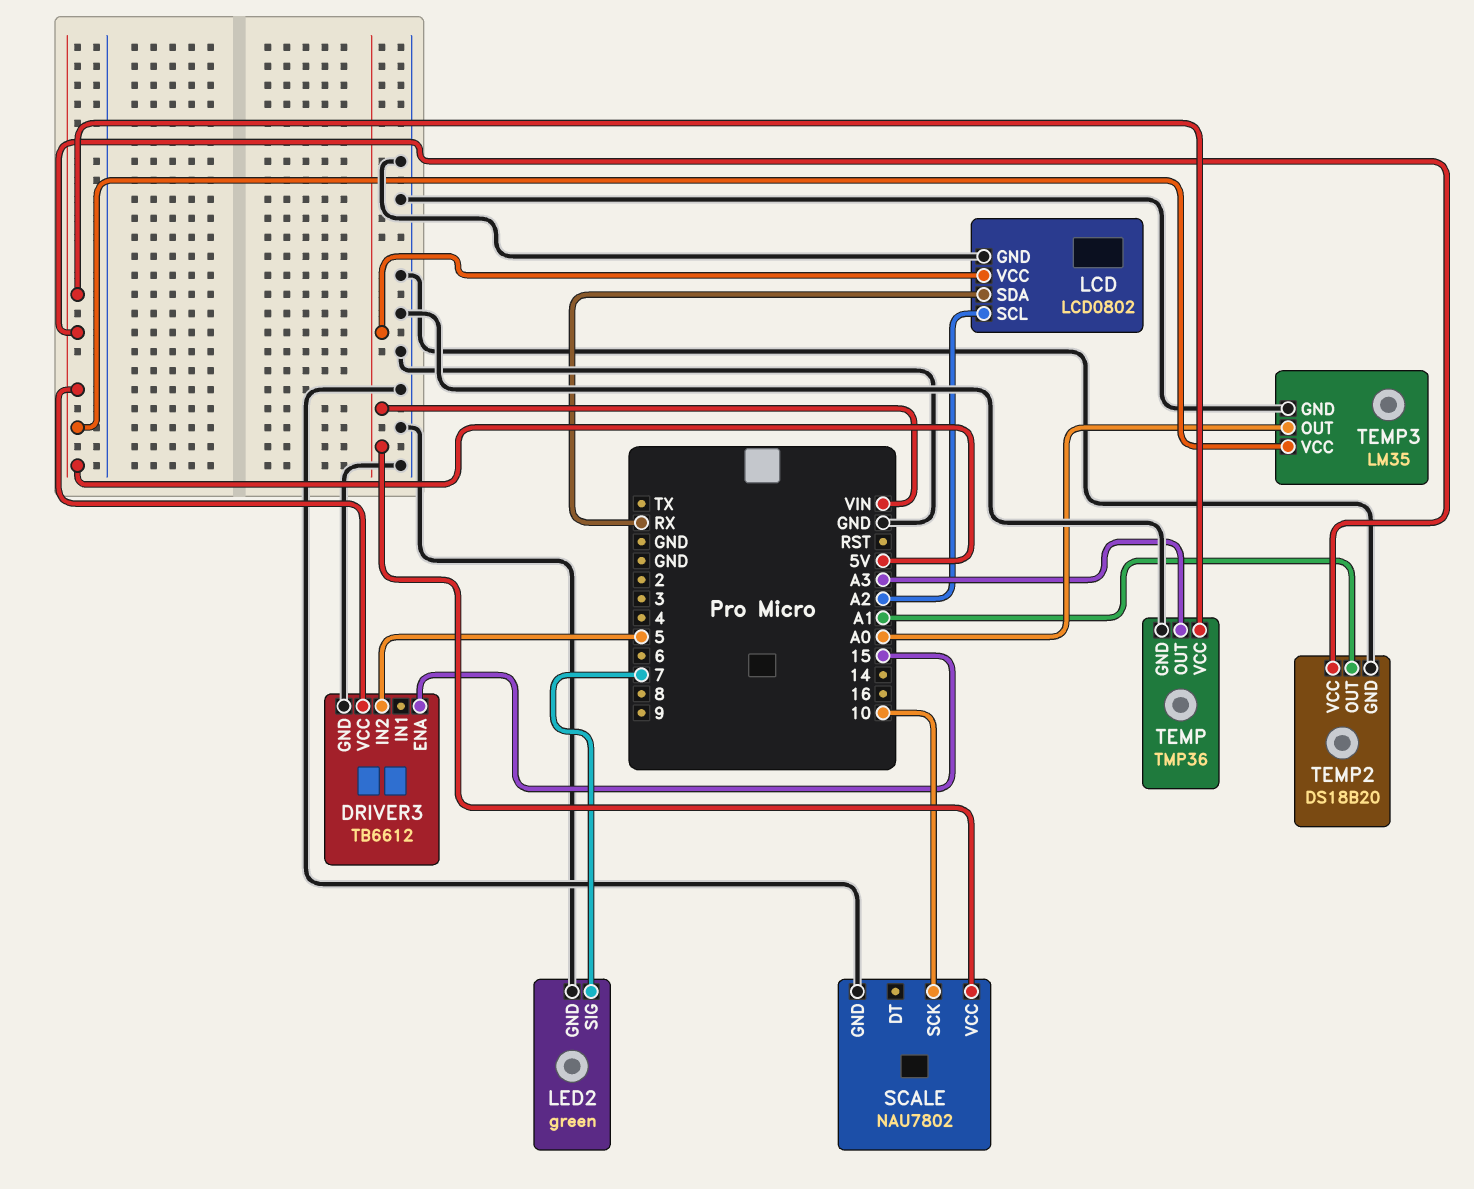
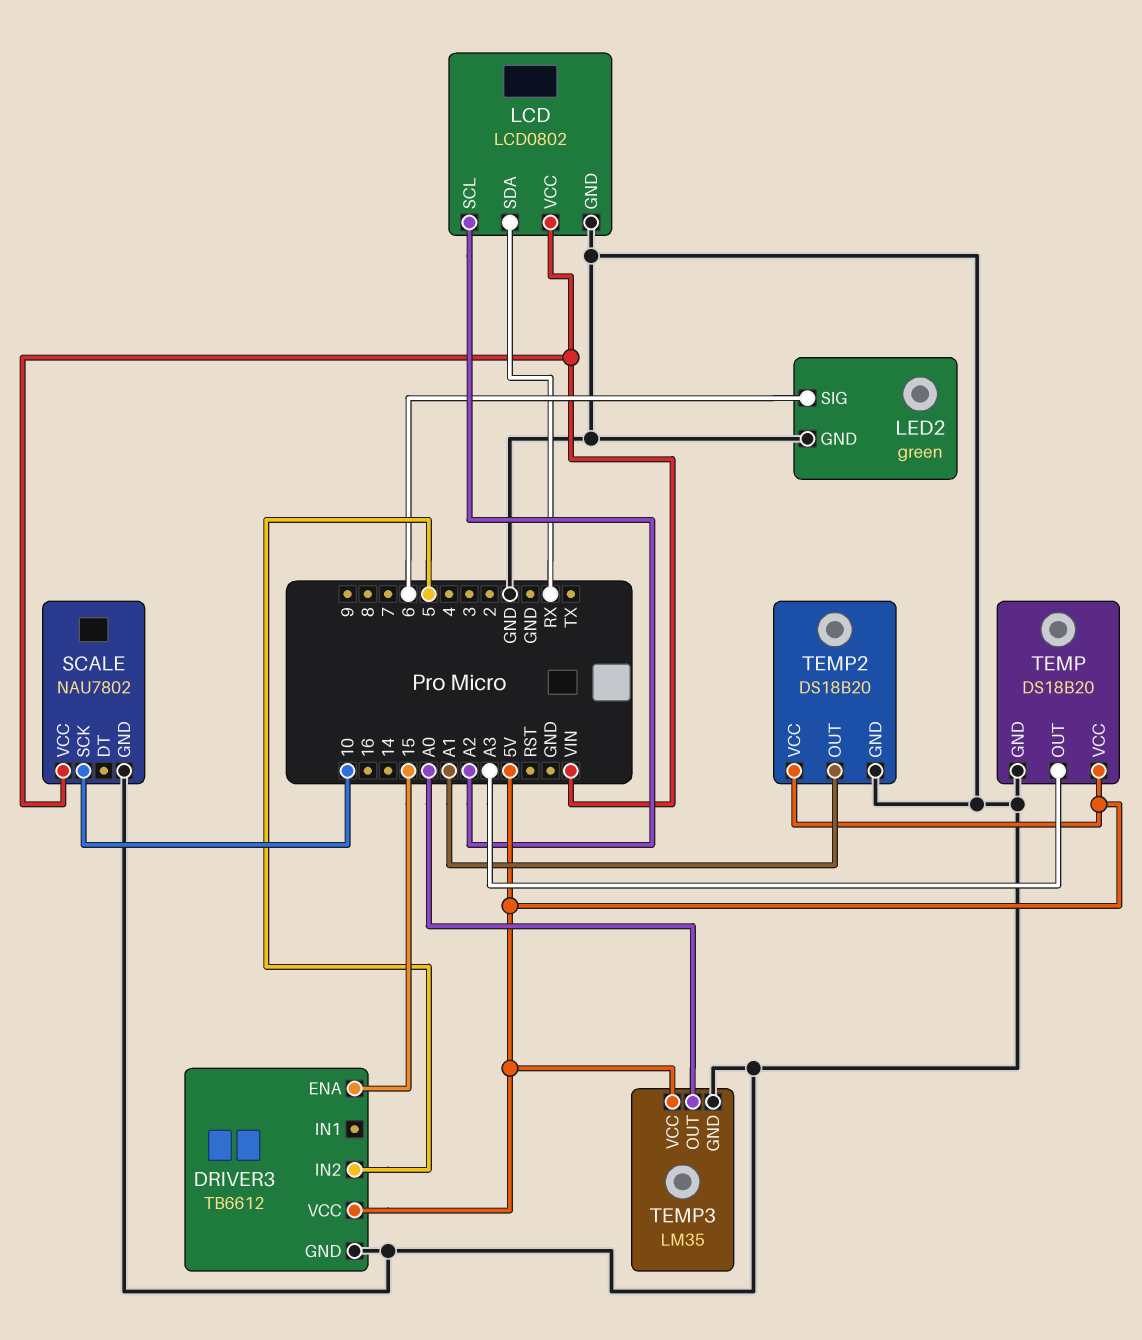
LED2 pin SIG: 7 -> 6
TEMP: TMP36 -> DS18B20

